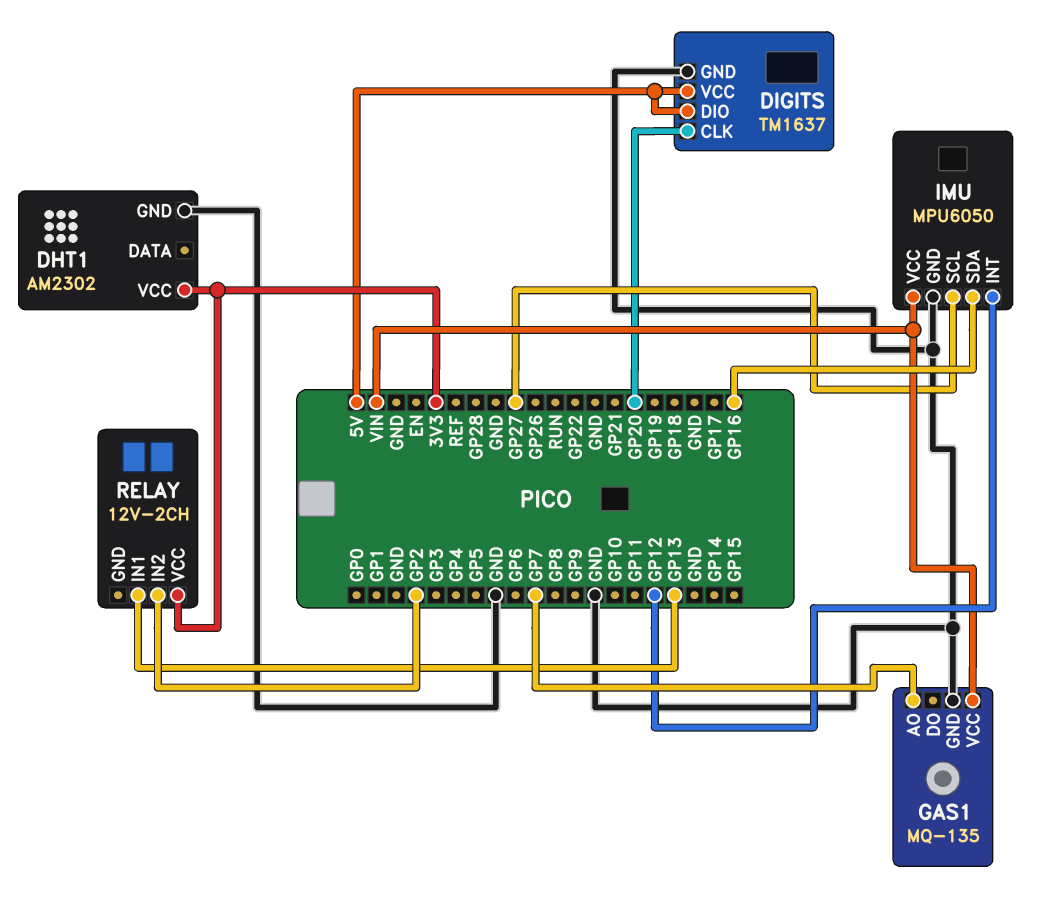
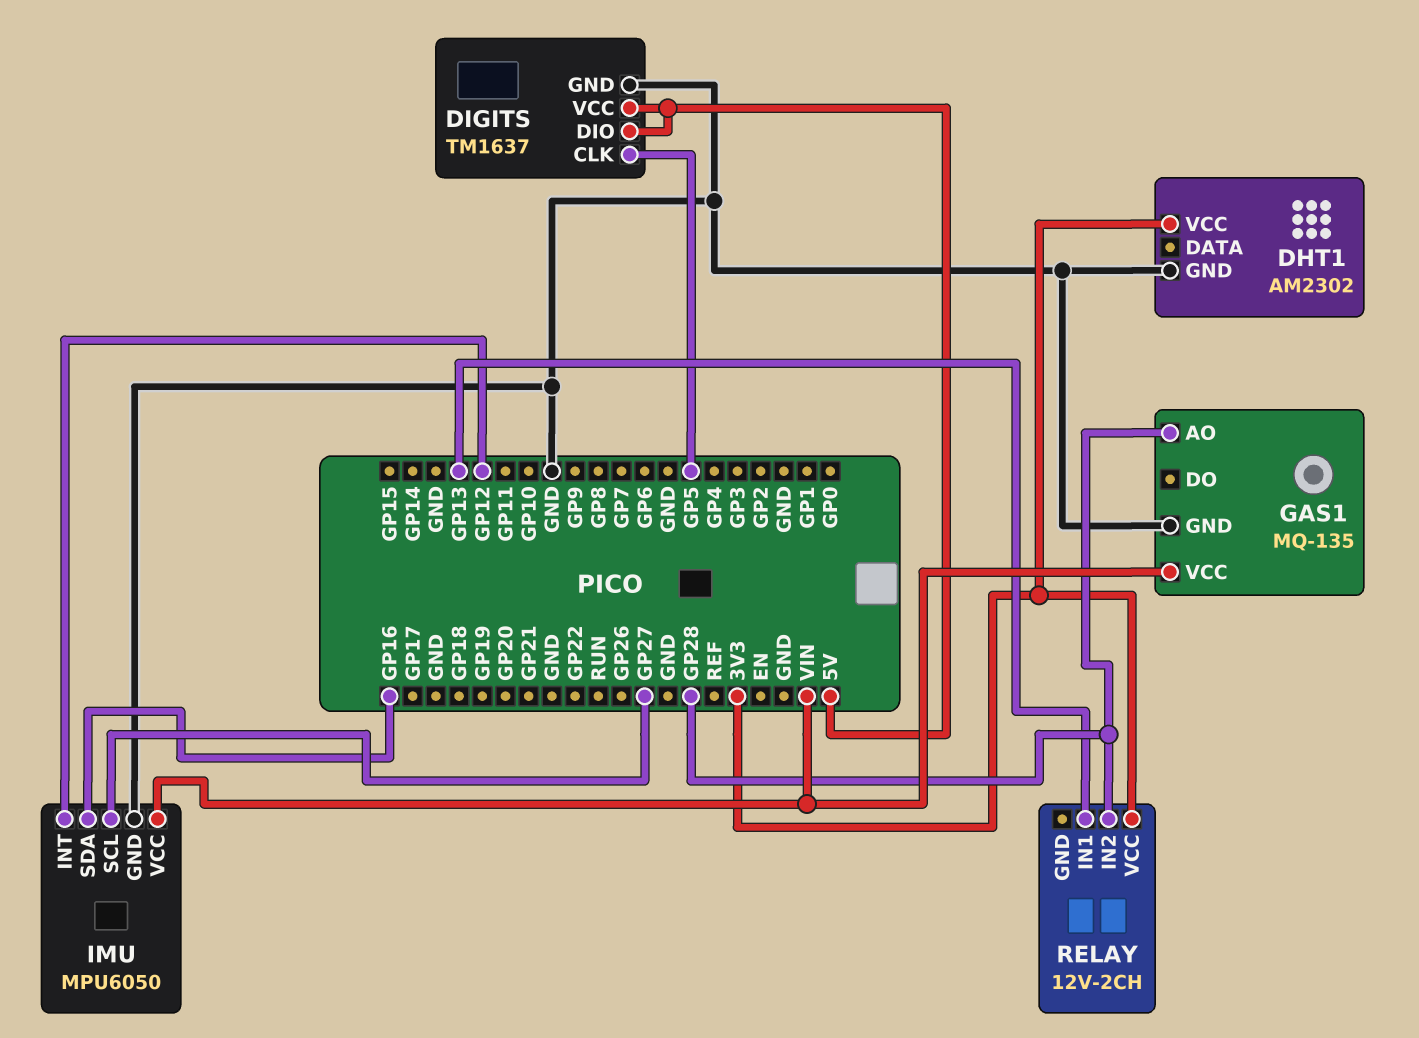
DIGITS pin CLK: GP20 -> GP5
GAS1 pin AO: GP7 -> GP28
RELAY pin IN2: GP2 -> GP28

